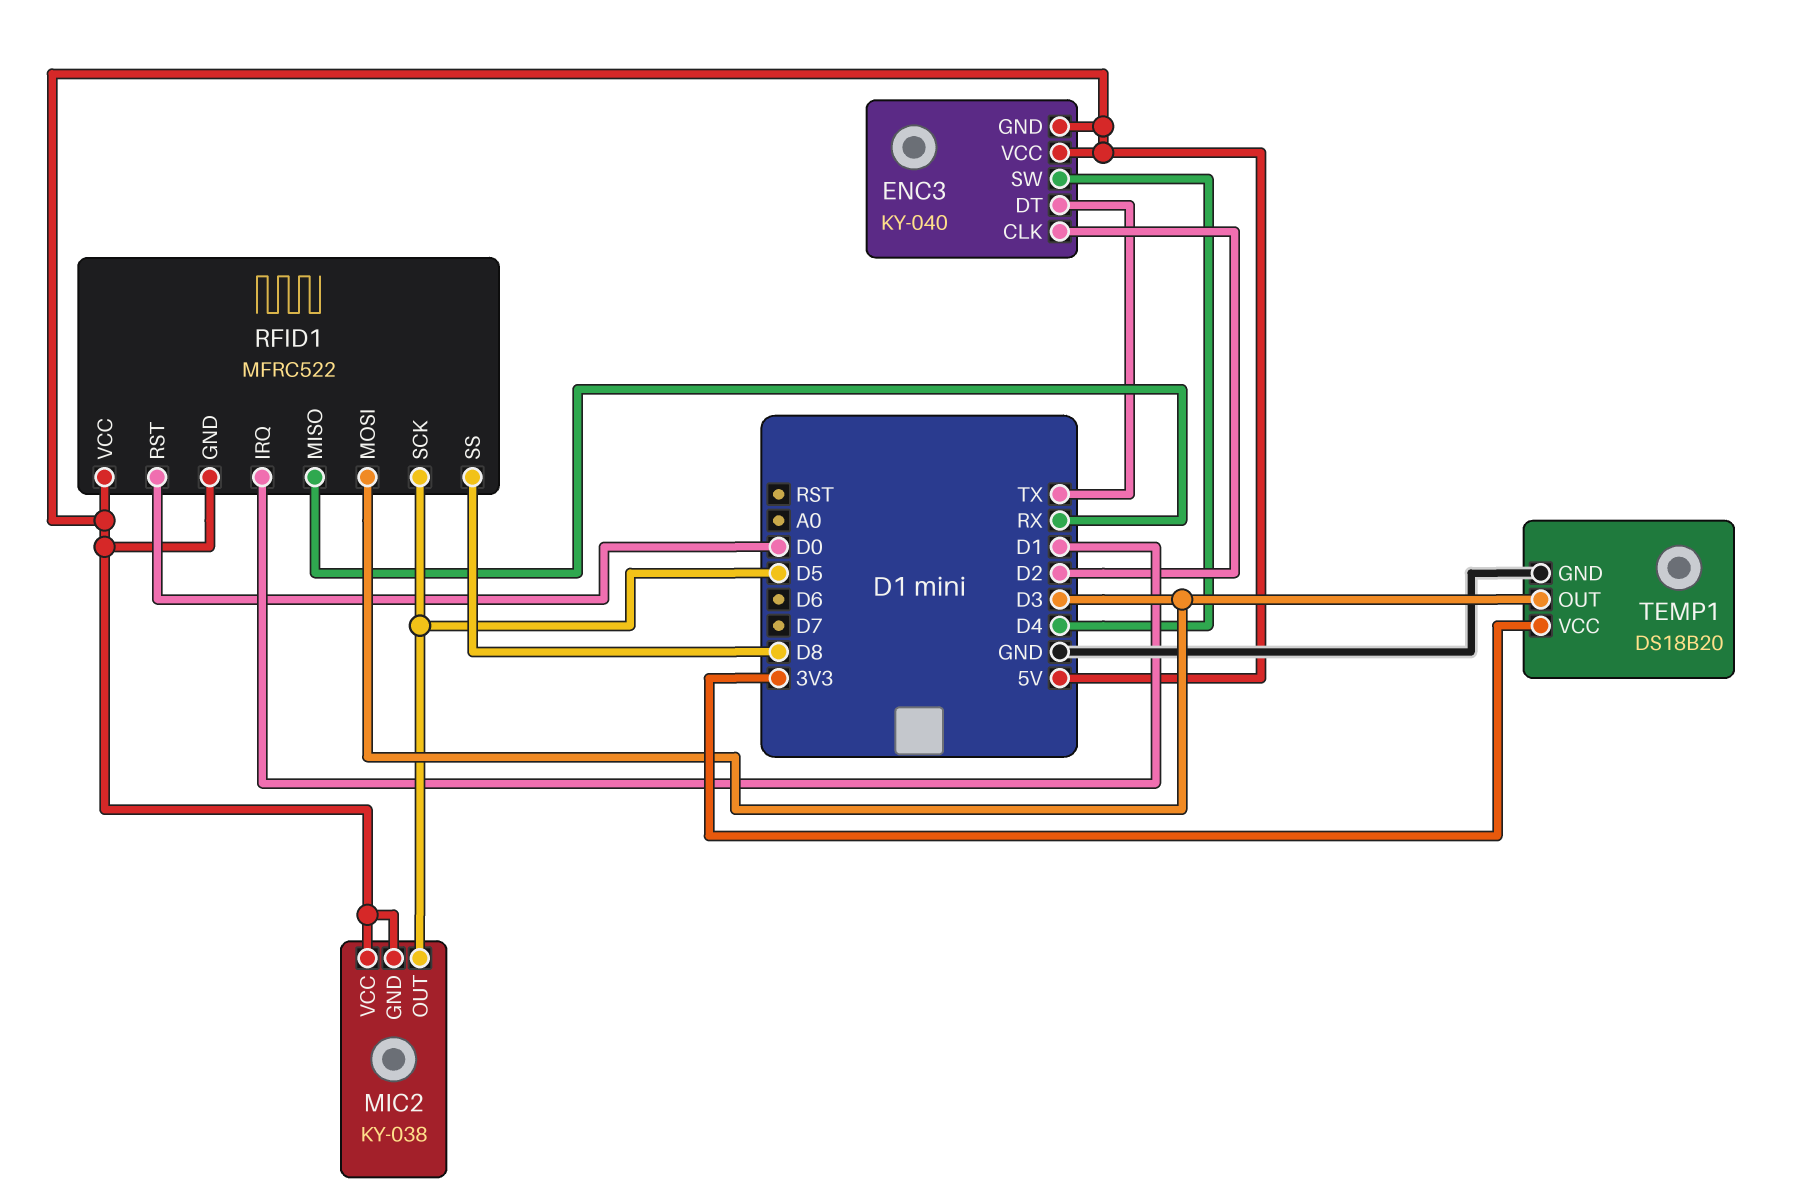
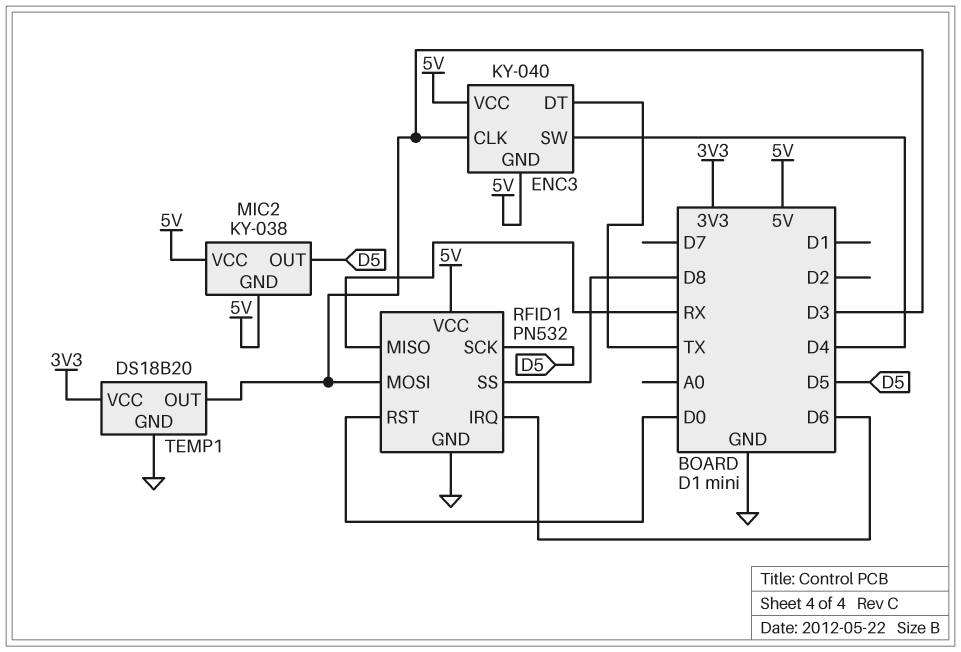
ENC3 pin CLK: D2 -> D3
RFID1: MFRC522 -> PN532
RFID1 pin GND: 5V -> GND
RFID1 pin IRQ: D1 -> D6

